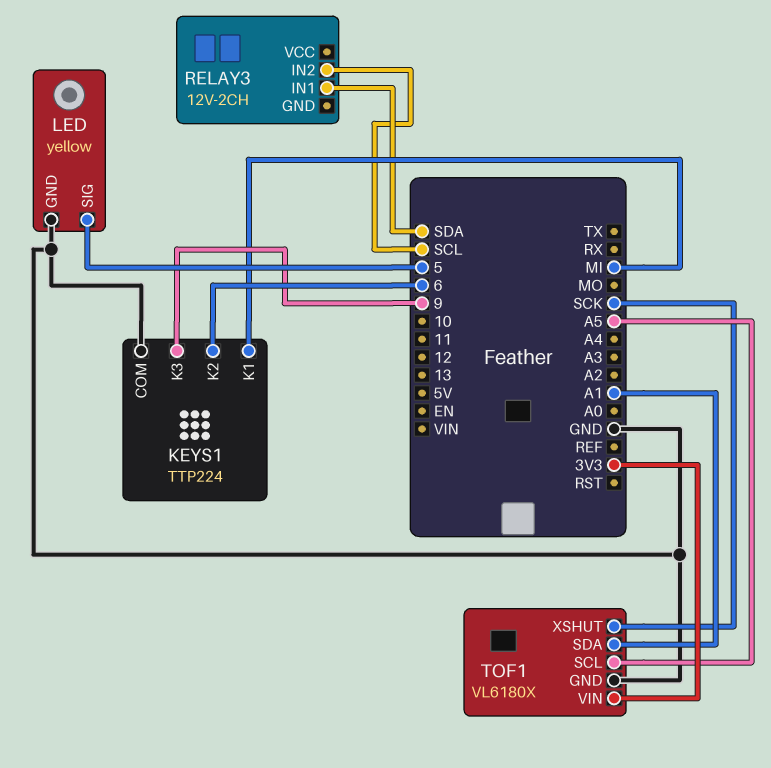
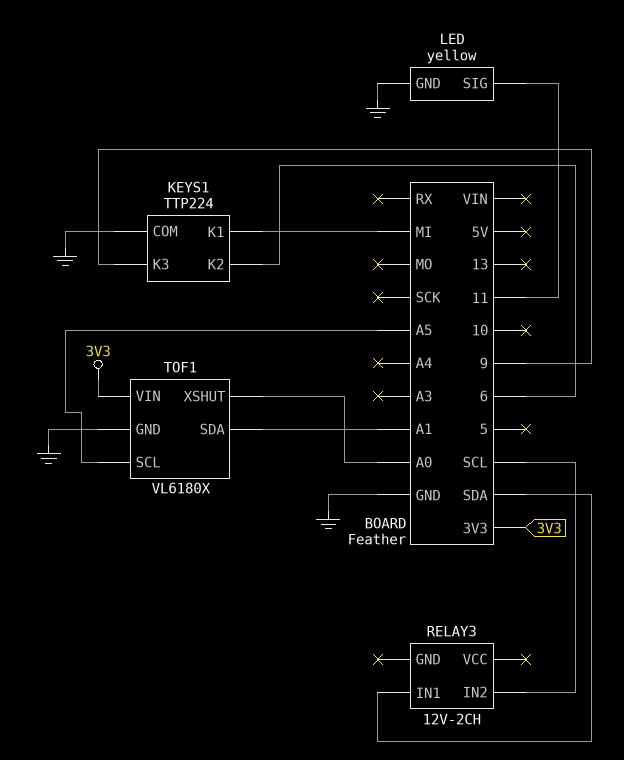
LED pin SIG: 5 -> 11
TOF1 pin XSHUT: SCK -> A0

